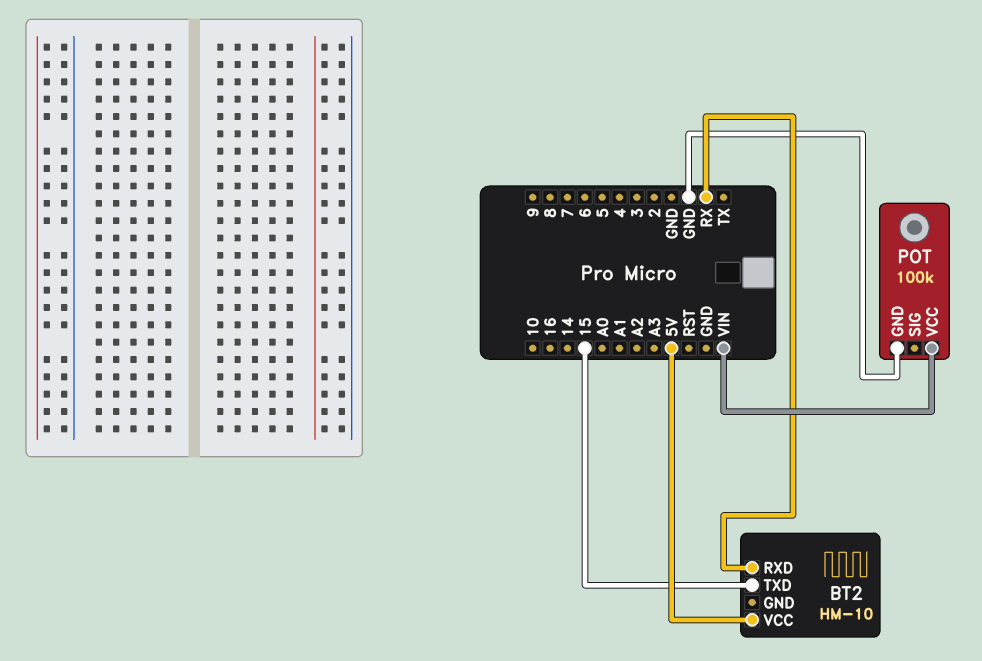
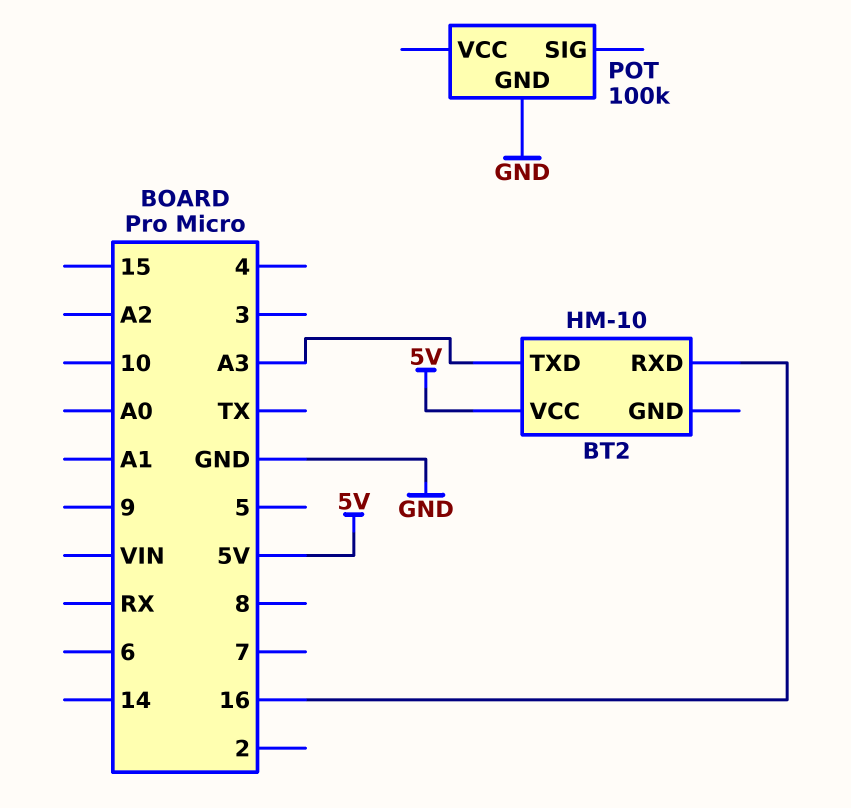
BT2 pin RXD: RX -> 16
BT2 pin TXD: 15 -> A3
POT pin VCC: VIN -> none

